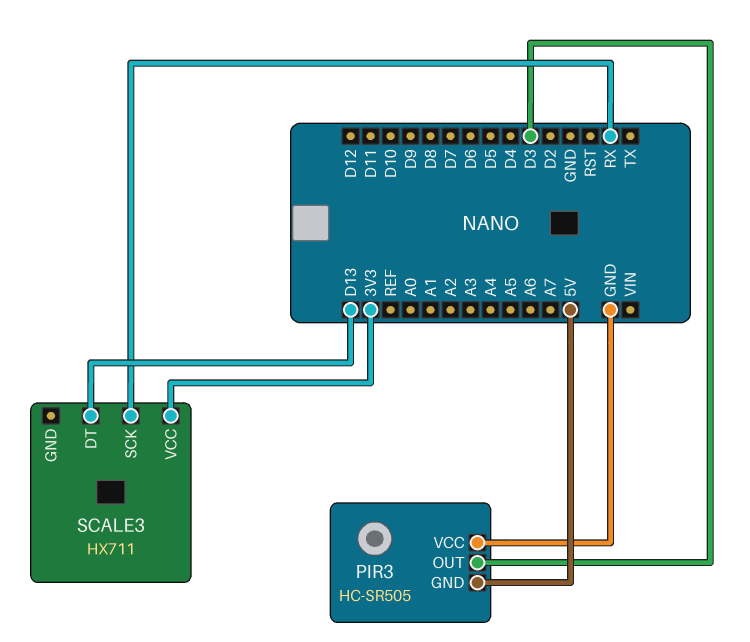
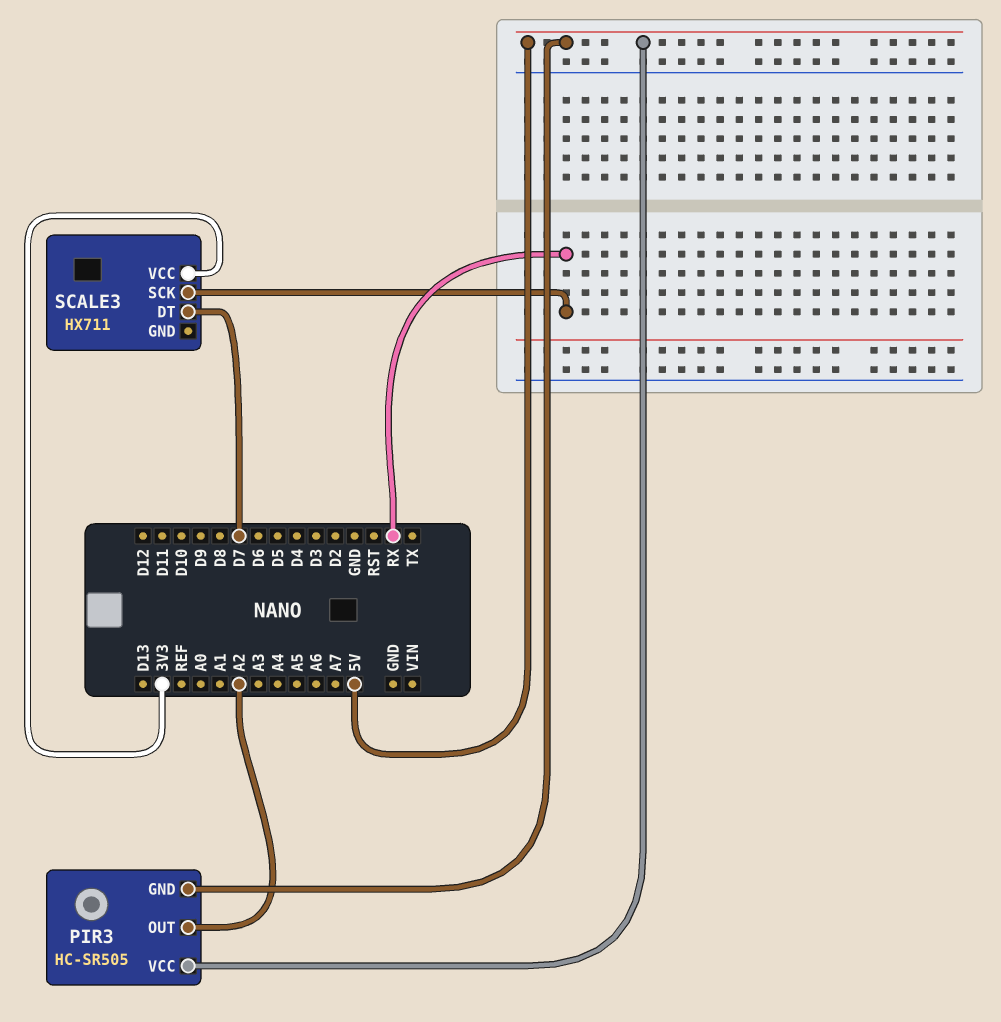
PIR3 pin OUT: D3 -> A2
PIR3 pin VCC: GND -> 5V
SCALE3 pin DT: D13 -> D7

